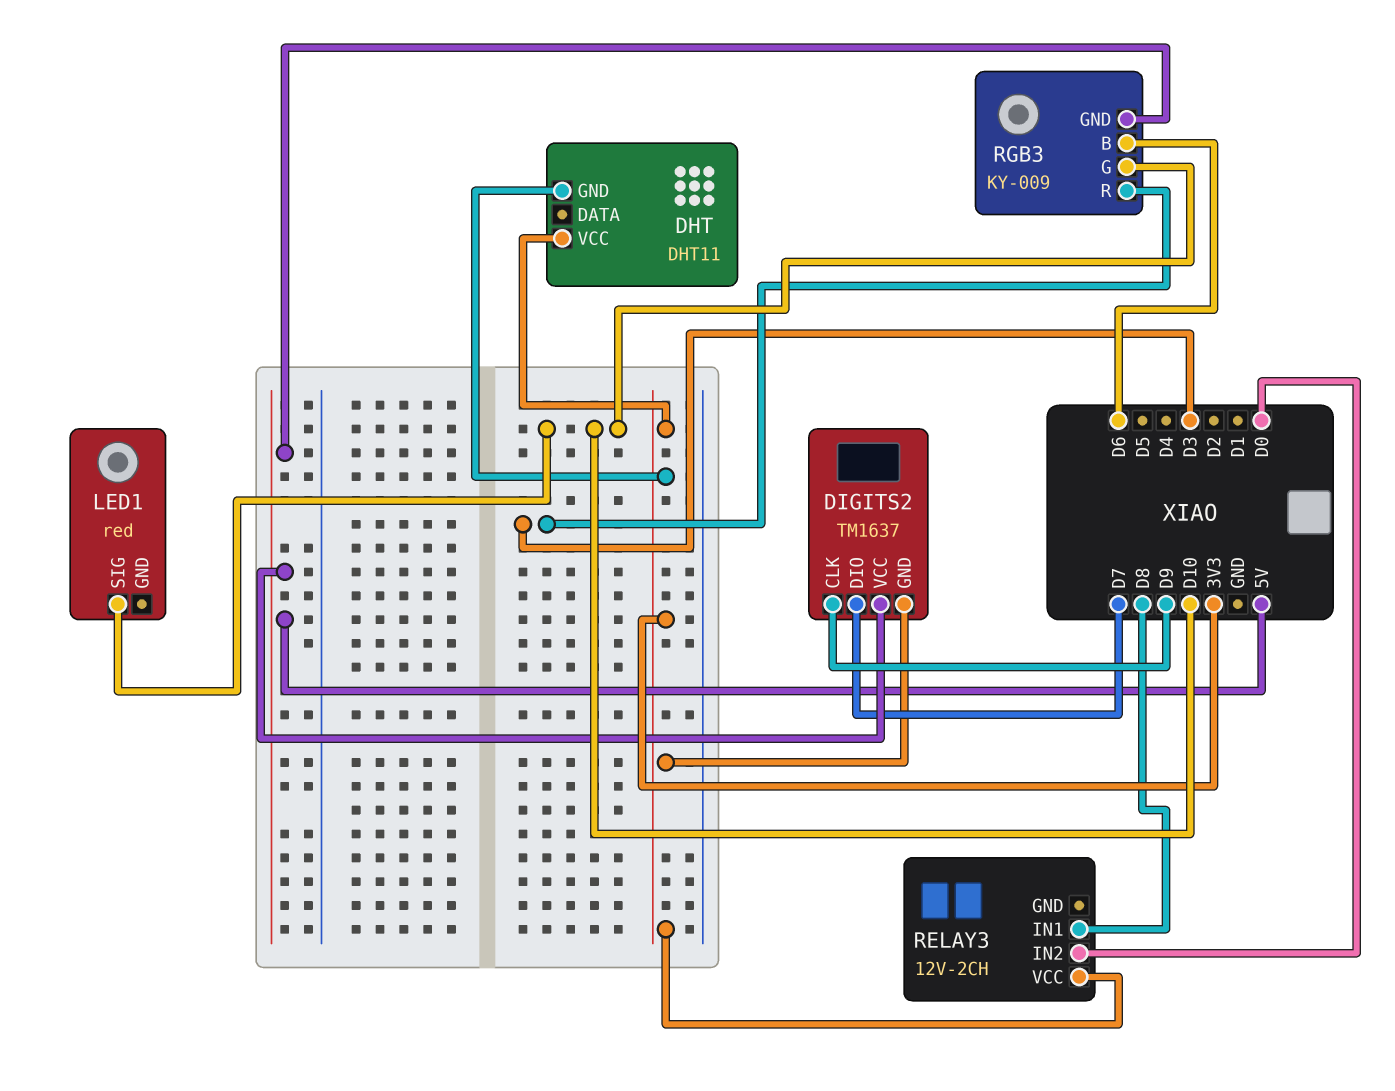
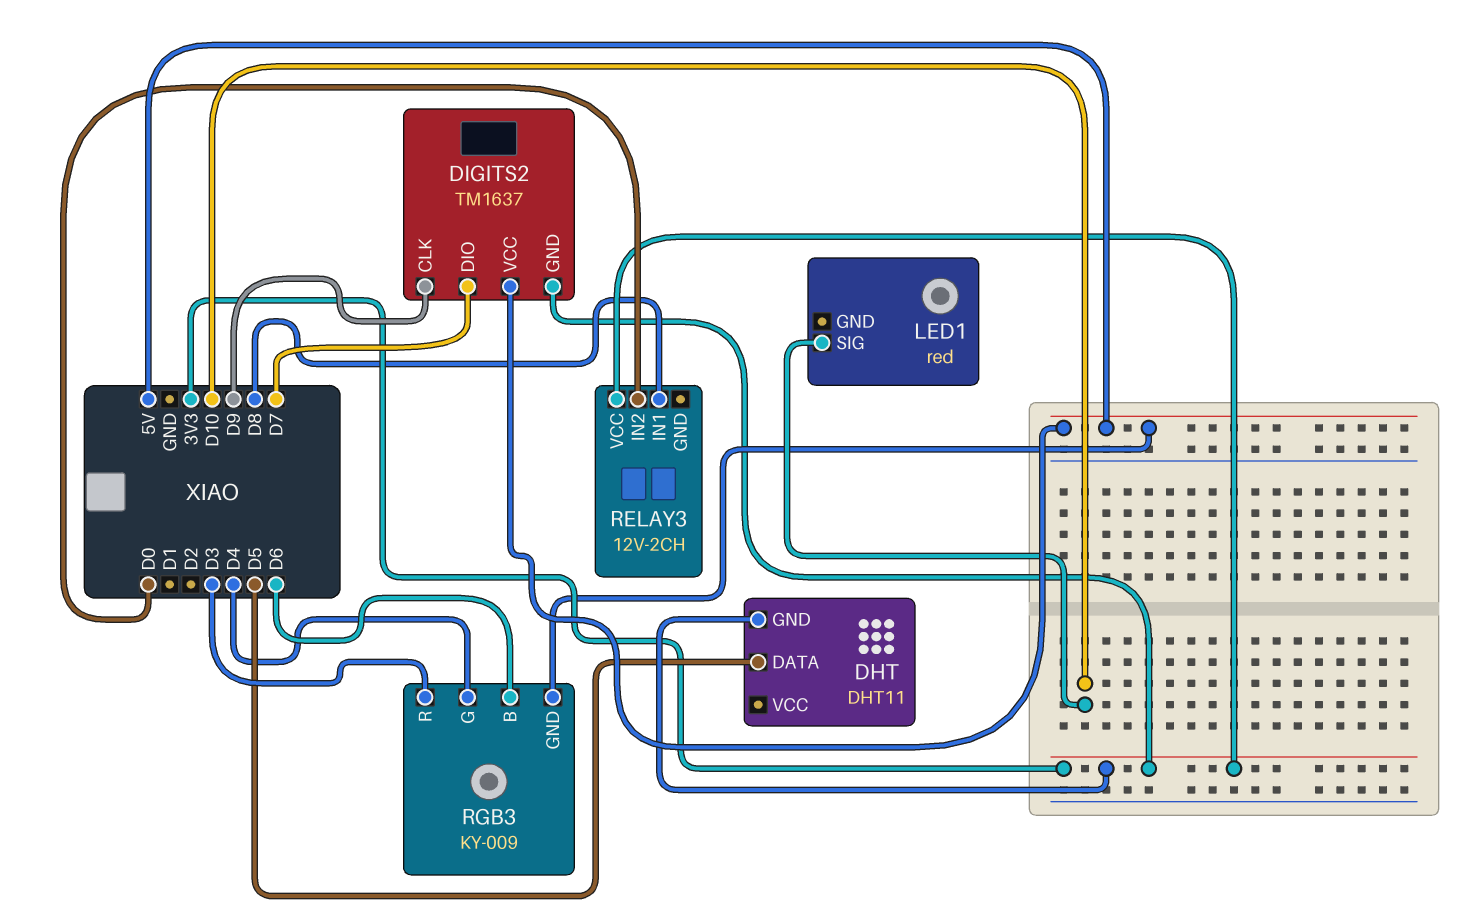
DHT pin DATA: none -> D5
DHT pin VCC: 3V3 -> none
RGB3 pin G: D10 -> D4

